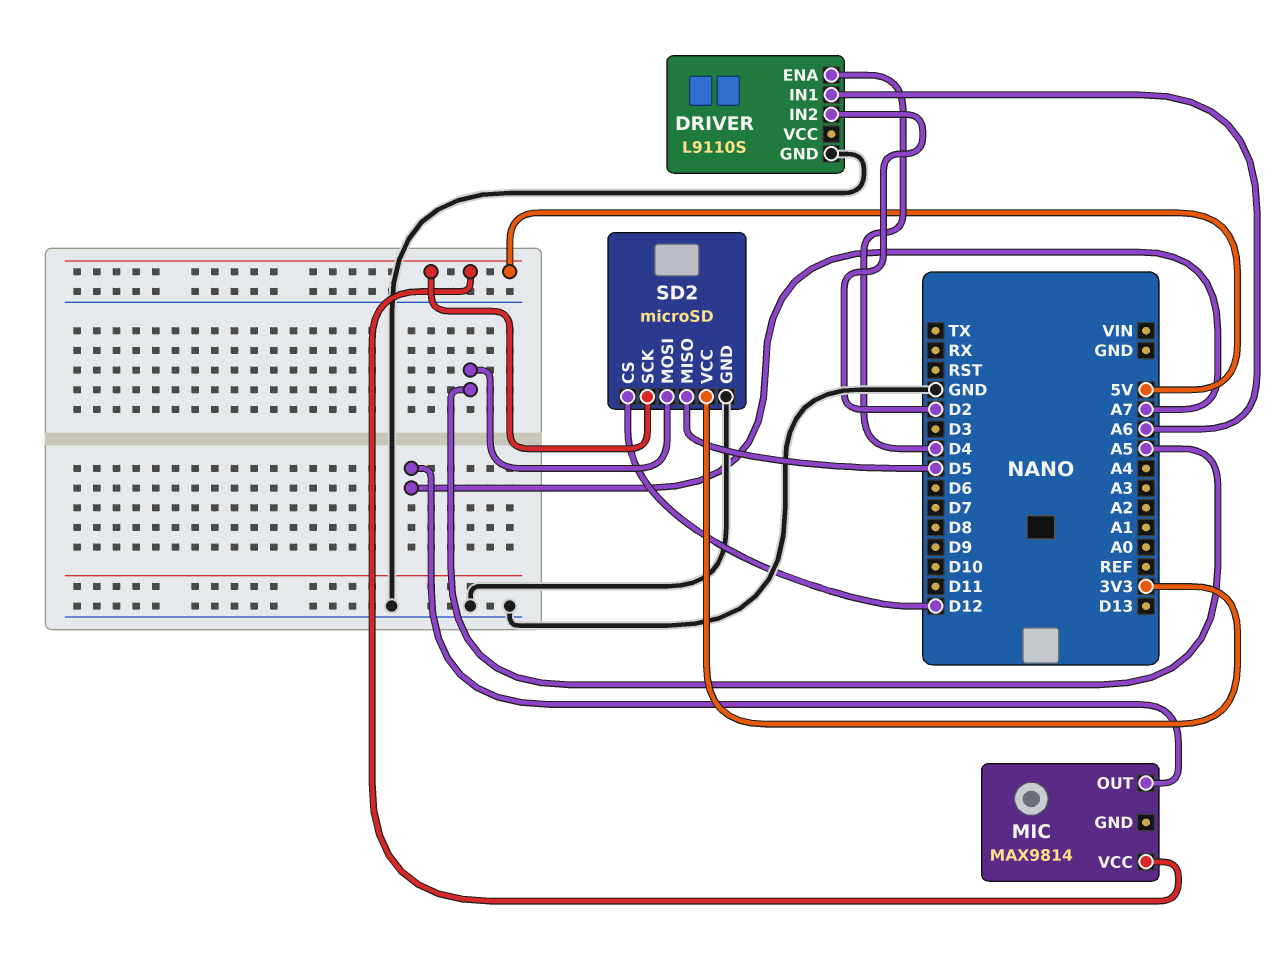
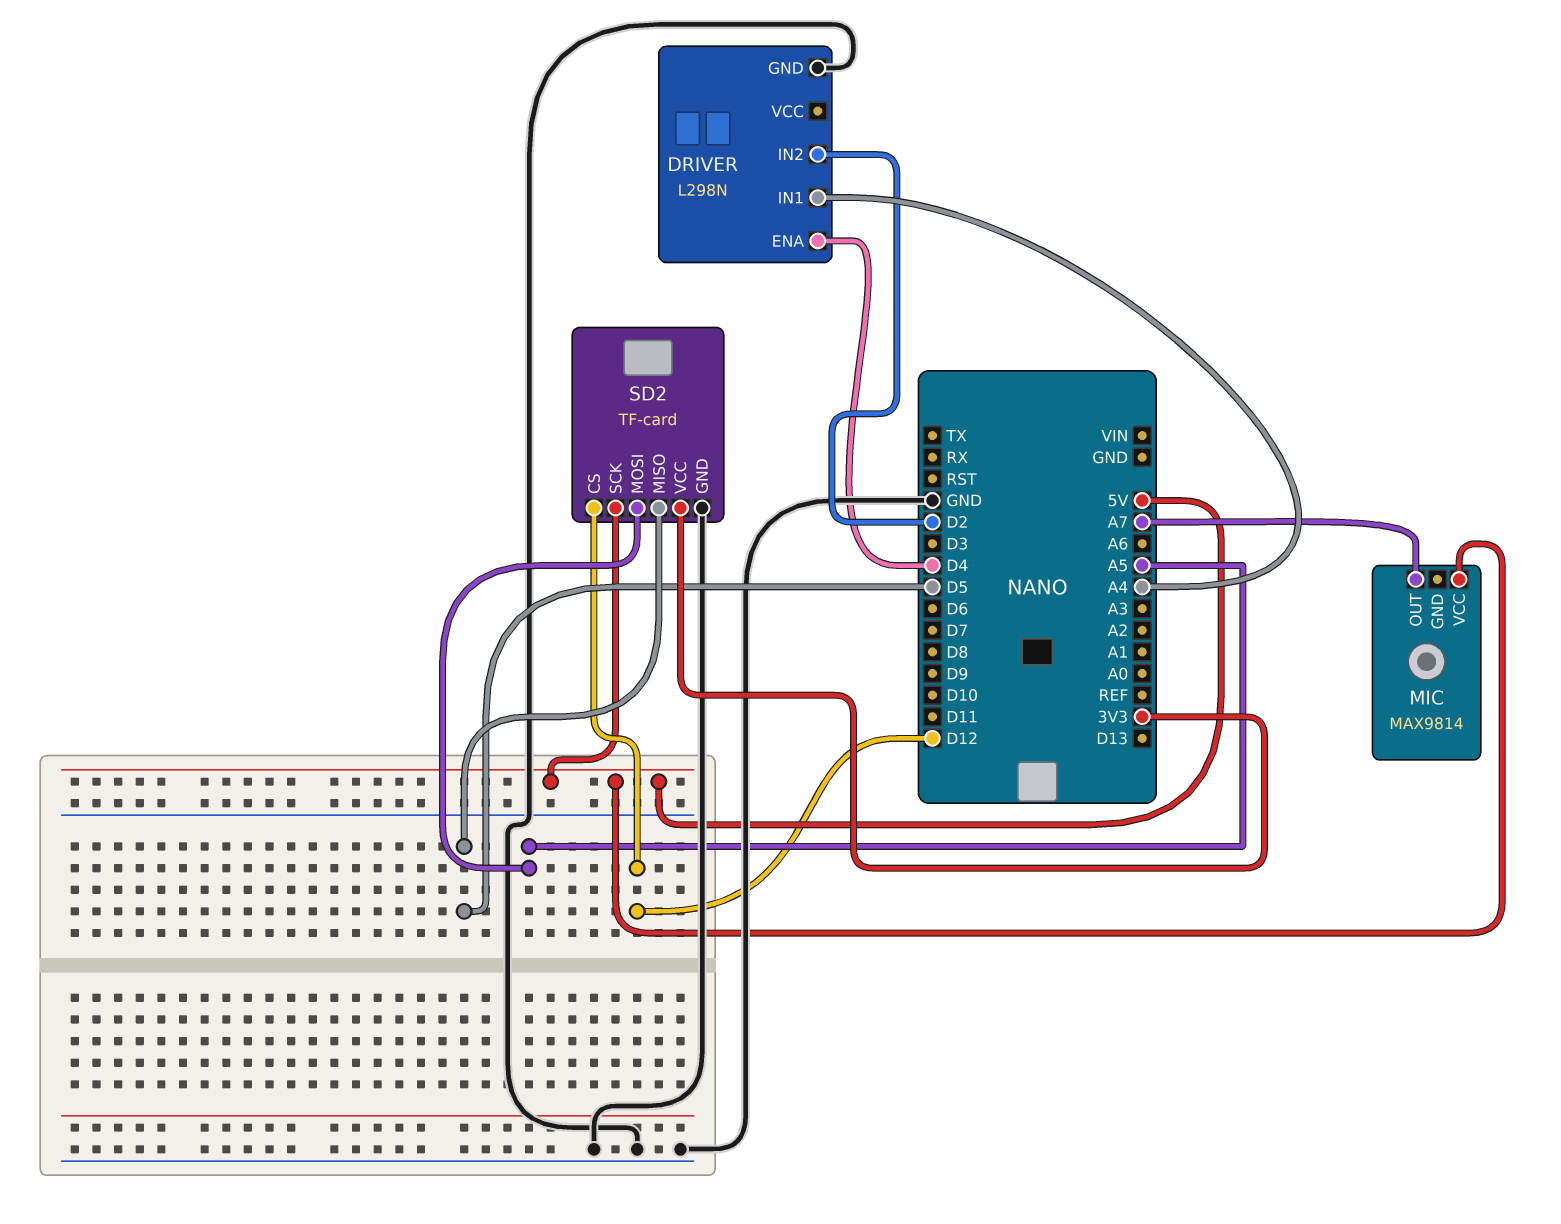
DRIVER: L9110S -> L298N
DRIVER pin IN1: A6 -> A4
SD2: microSD -> TF-card

